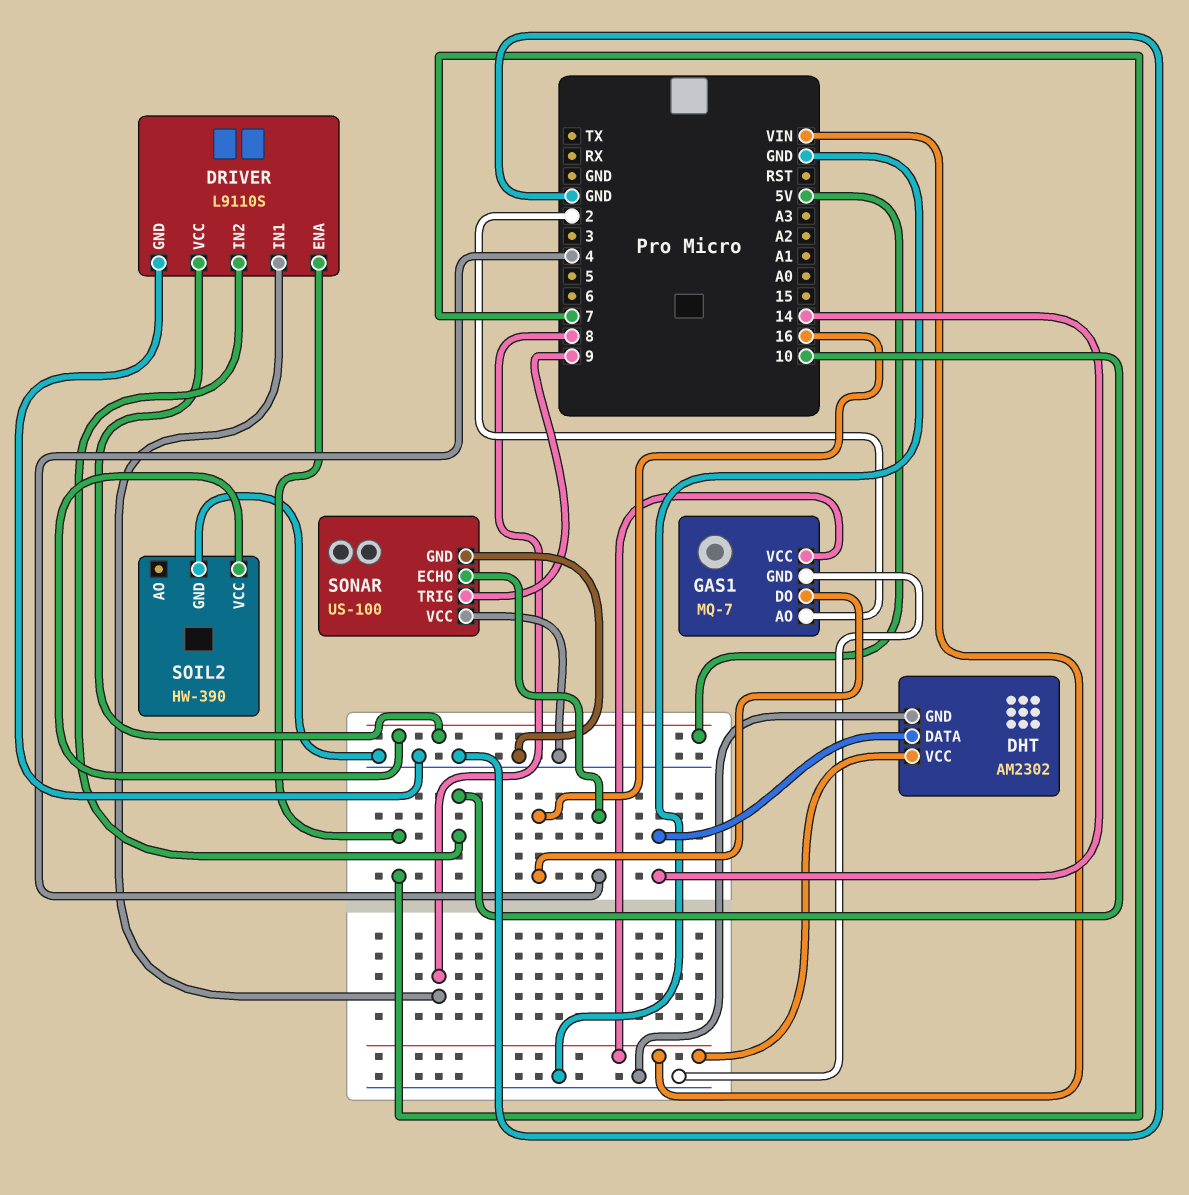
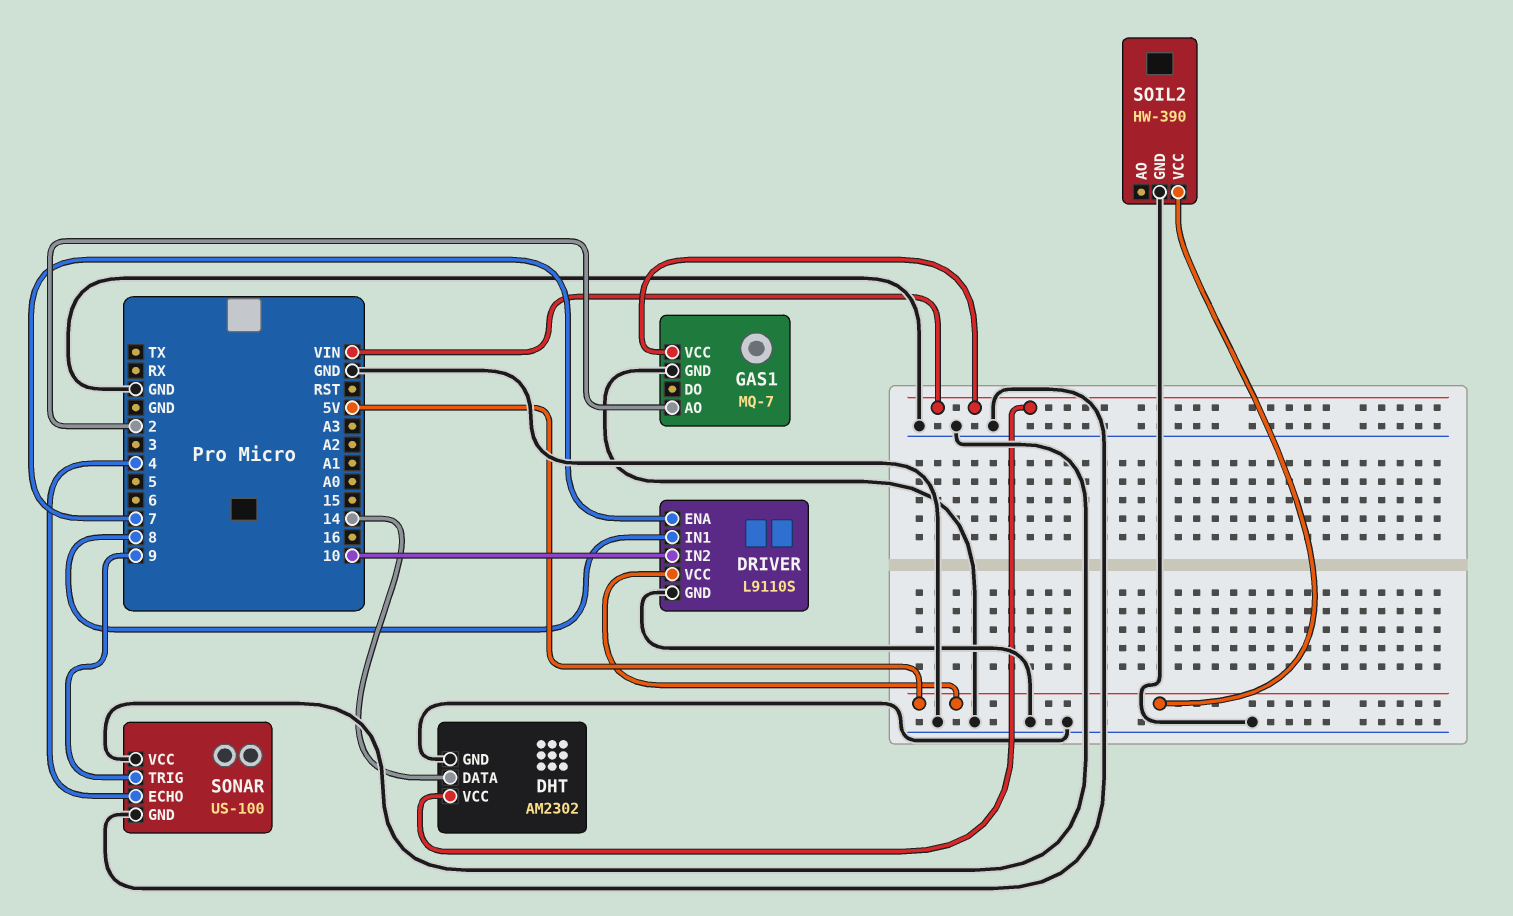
GAS1 pin DO: 16 -> none

